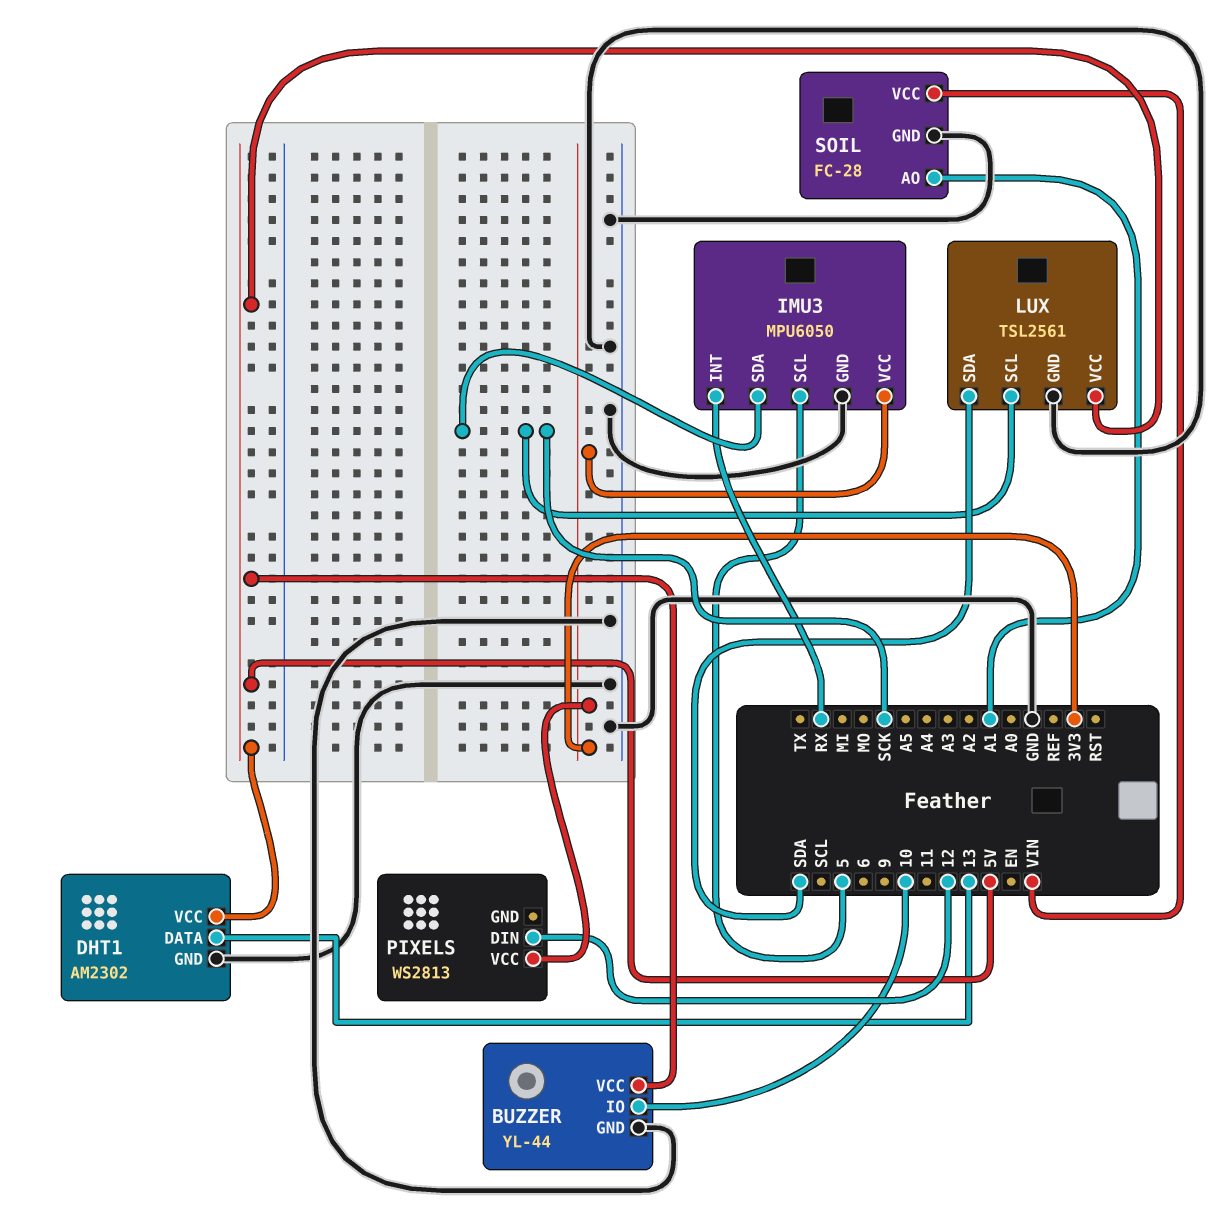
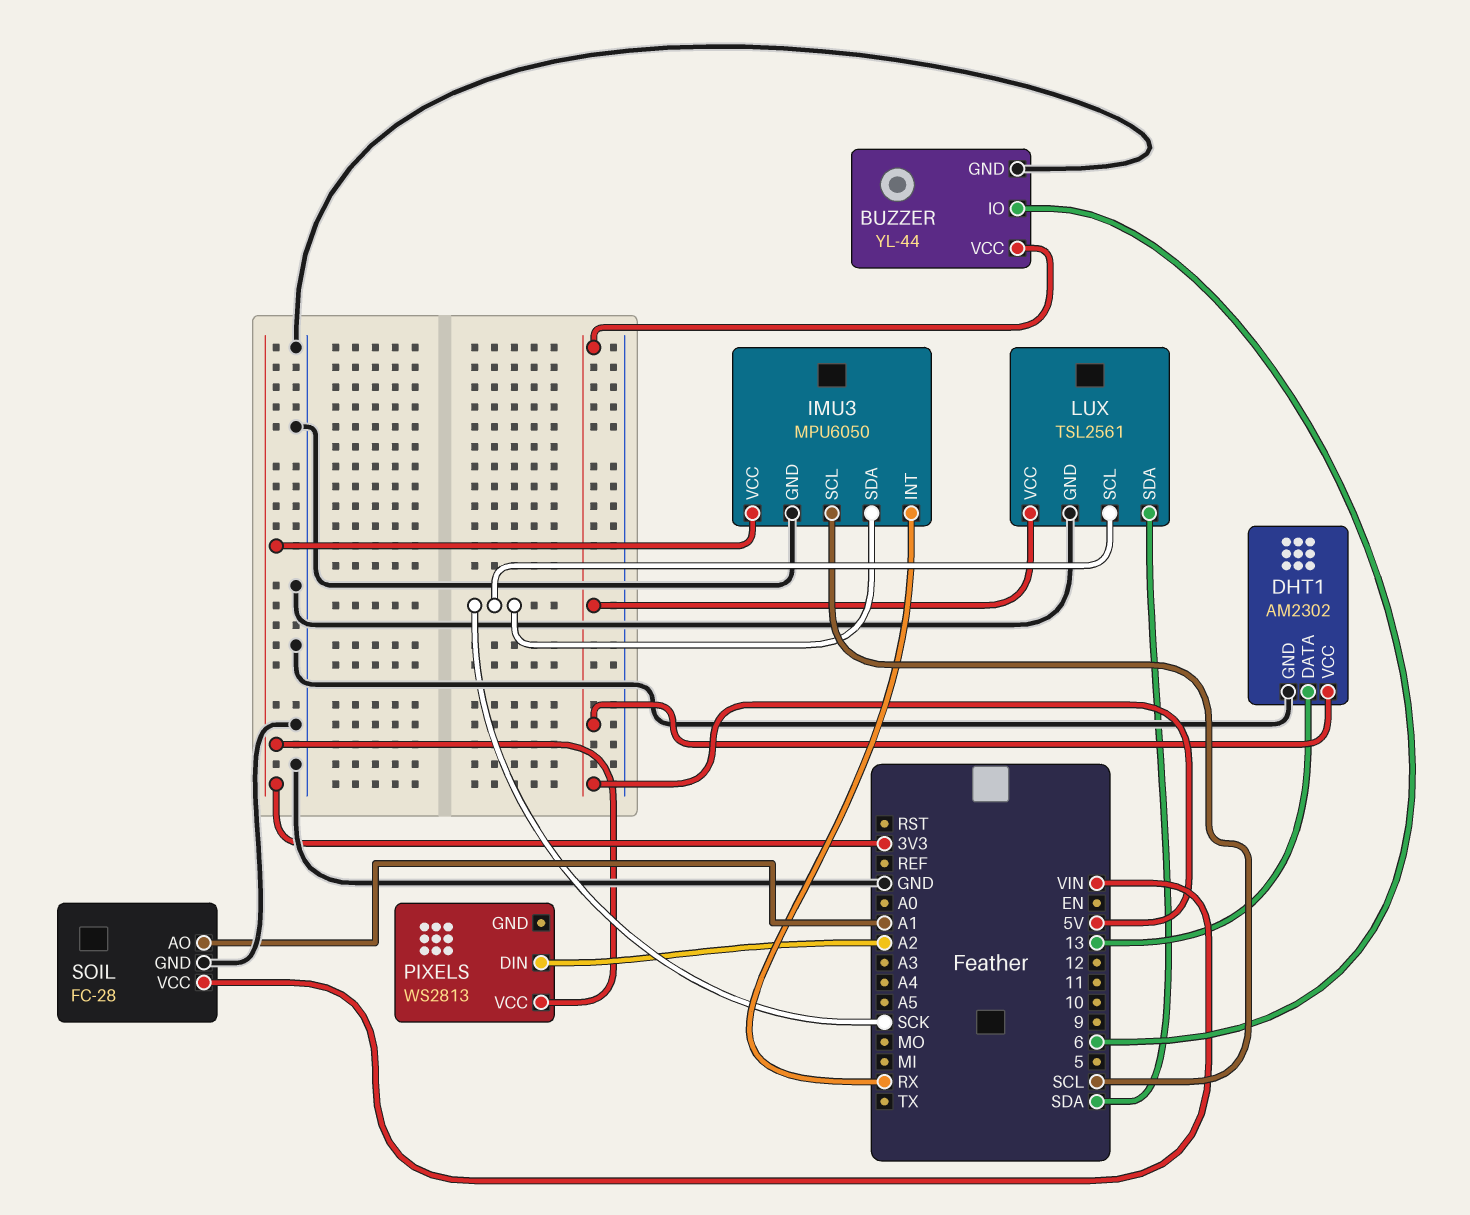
BUZZER pin IO: 10 -> 6
IMU3 pin SCL: 5 -> SCL
PIXELS pin DIN: 12 -> A2

